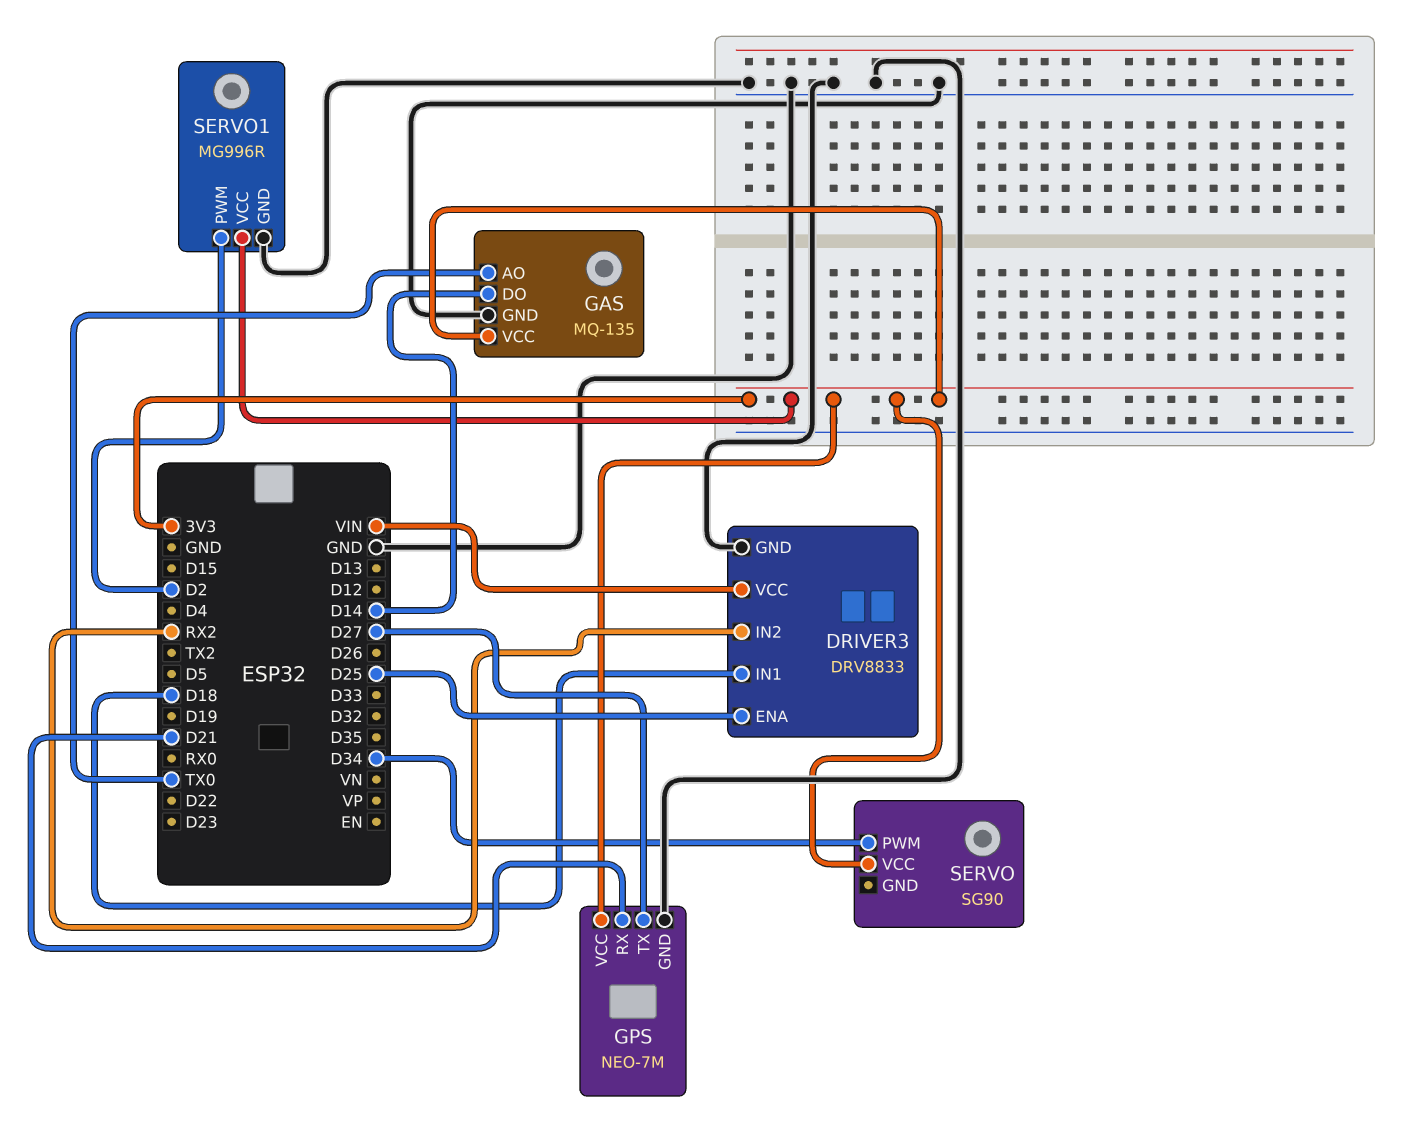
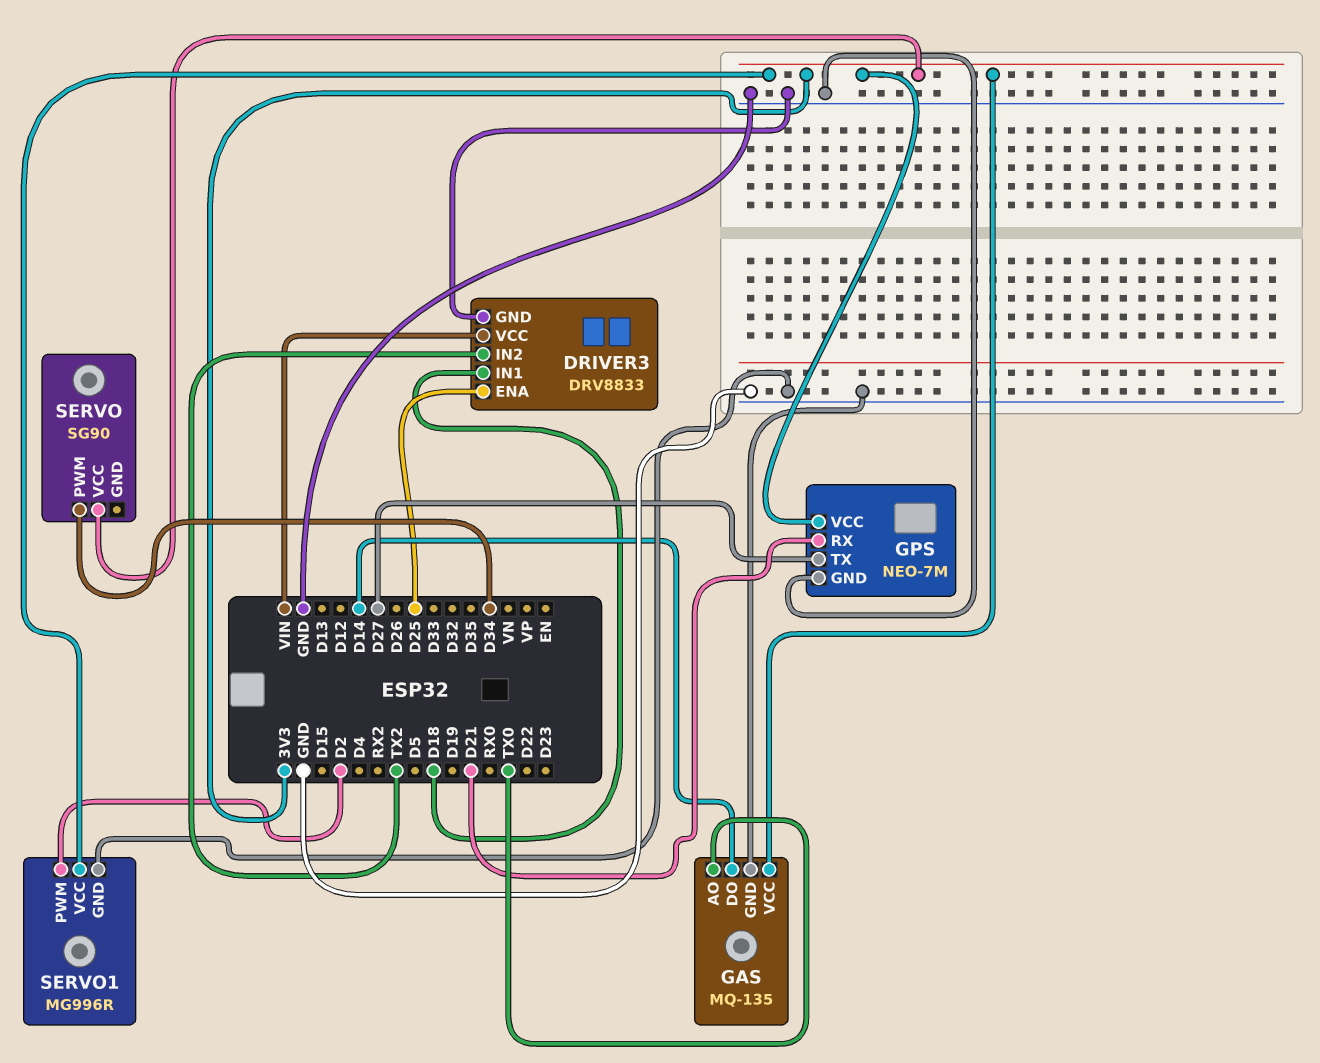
DRIVER3 pin IN2: RX2 -> TX2

